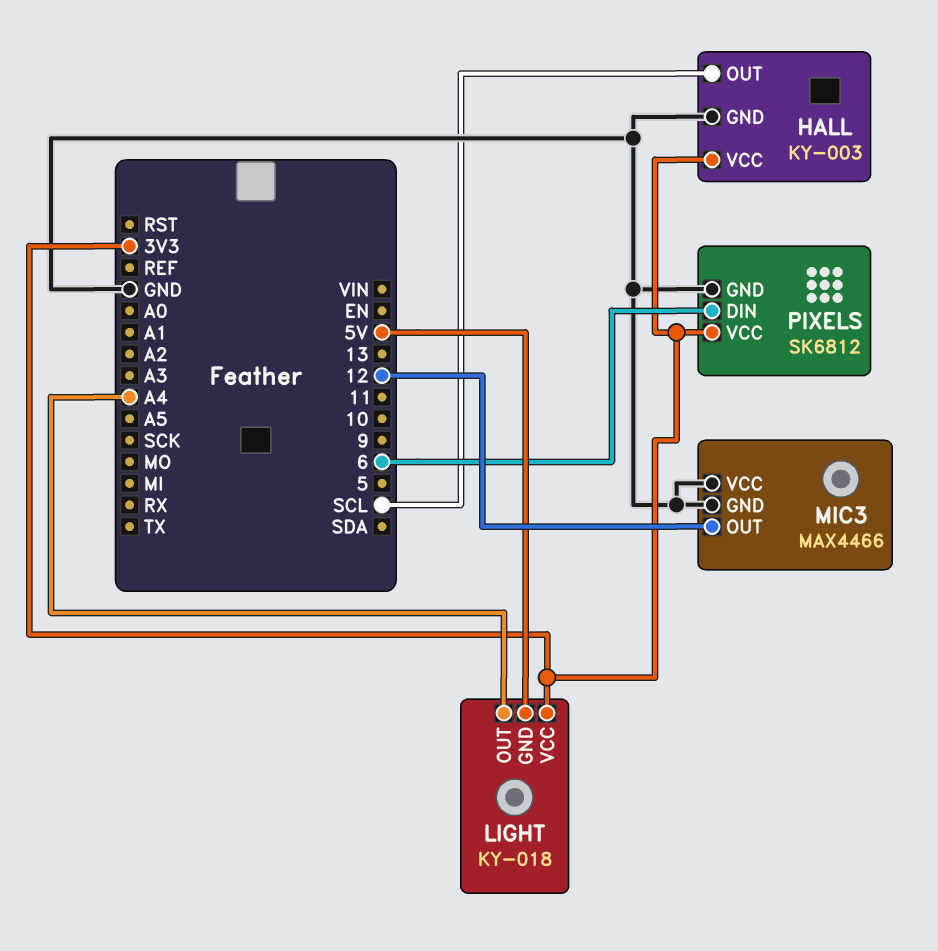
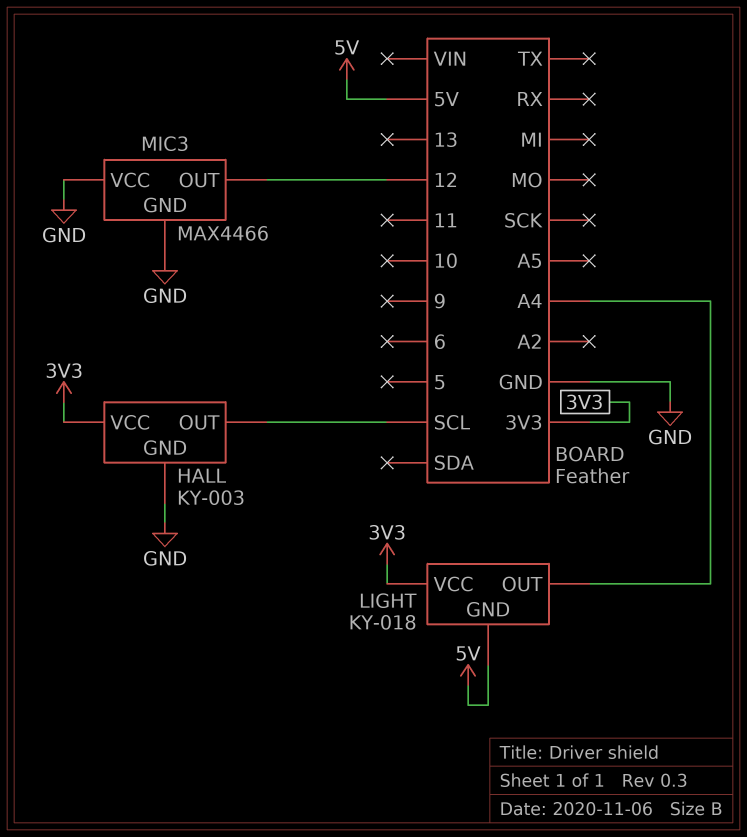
PIXELS: SK6812 -> none
PIXELS pin DIN: 6 -> none
PIXELS pin GND: GND -> none
PIXELS pin VCC: 3V3 -> none

